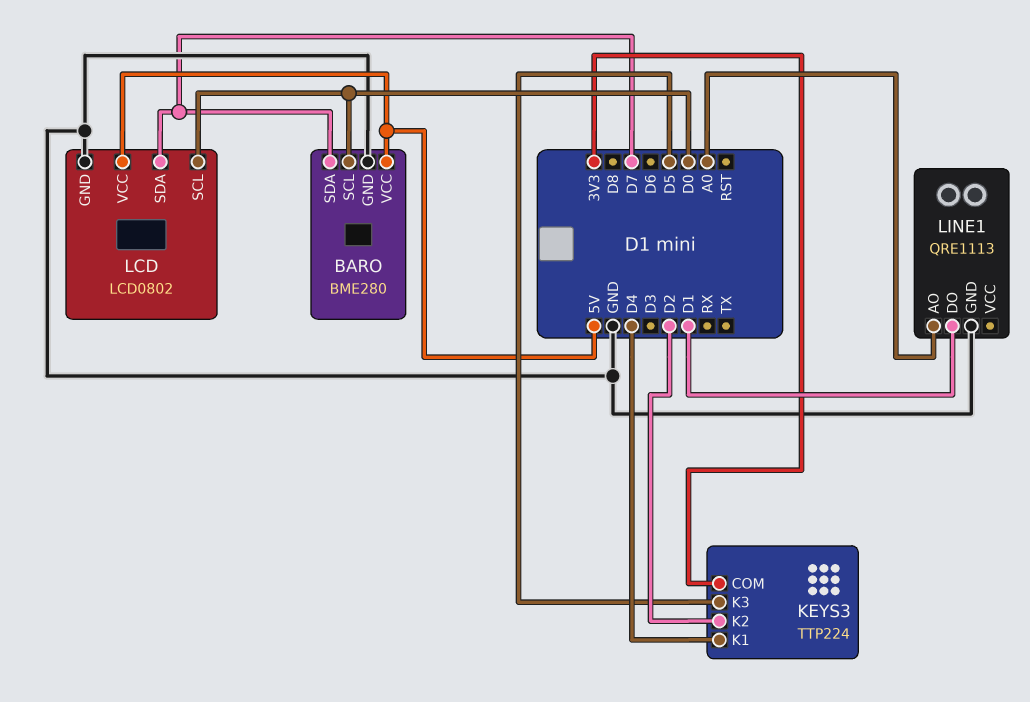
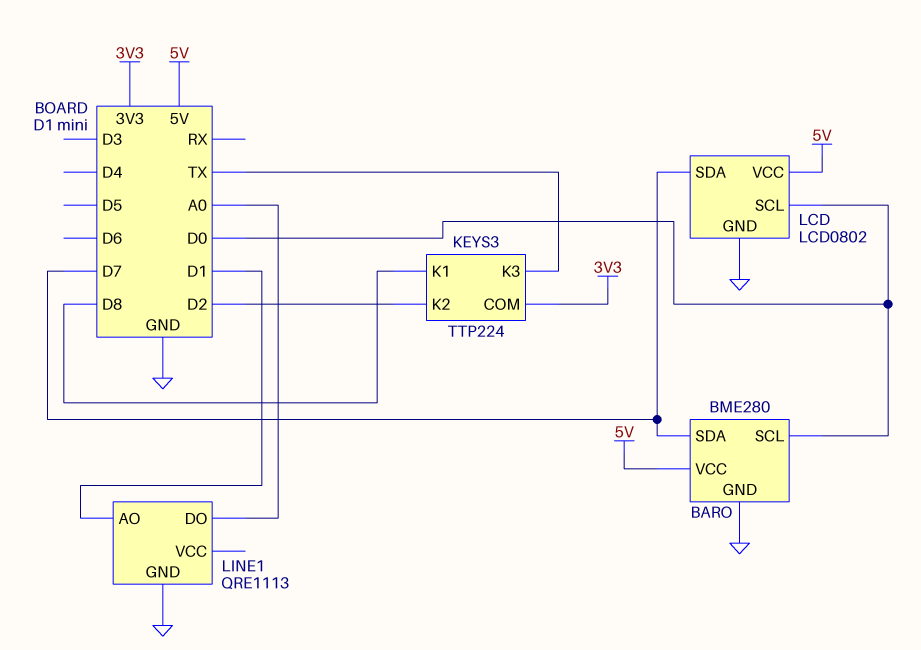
KEYS3 pin K1: D4 -> D8
KEYS3 pin K3: D5 -> TX
LINE1 pin AO: A0 -> D1
LINE1 pin DO: D1 -> A0

